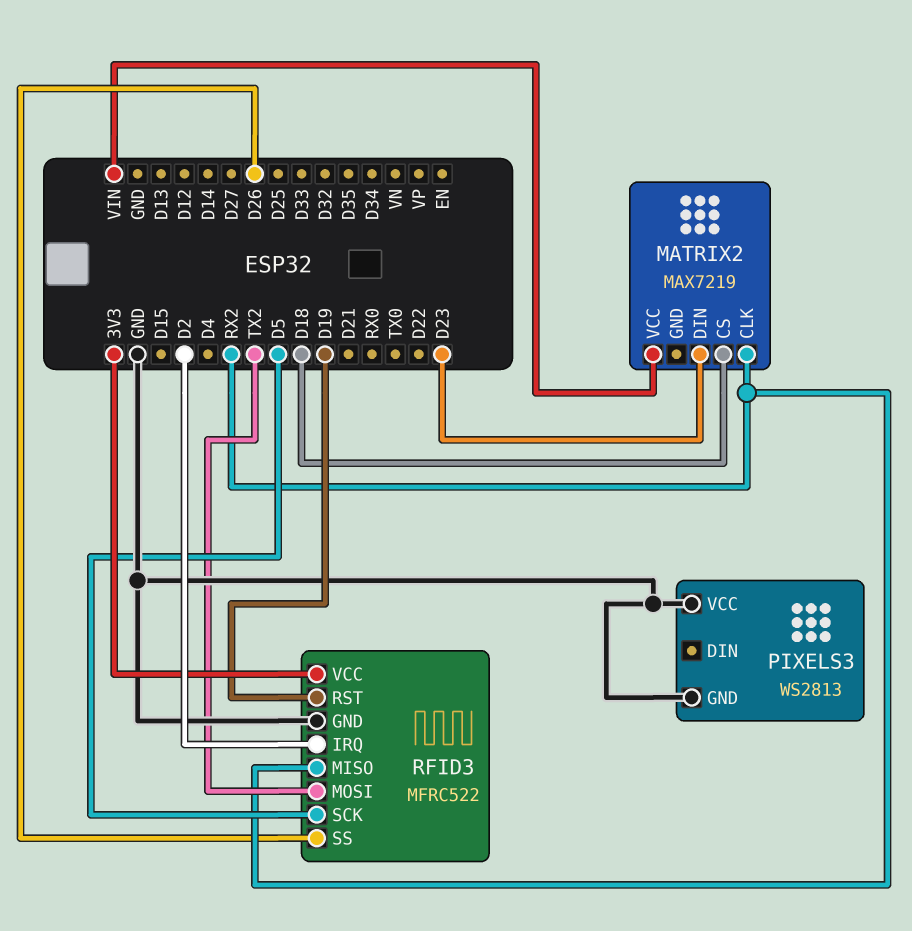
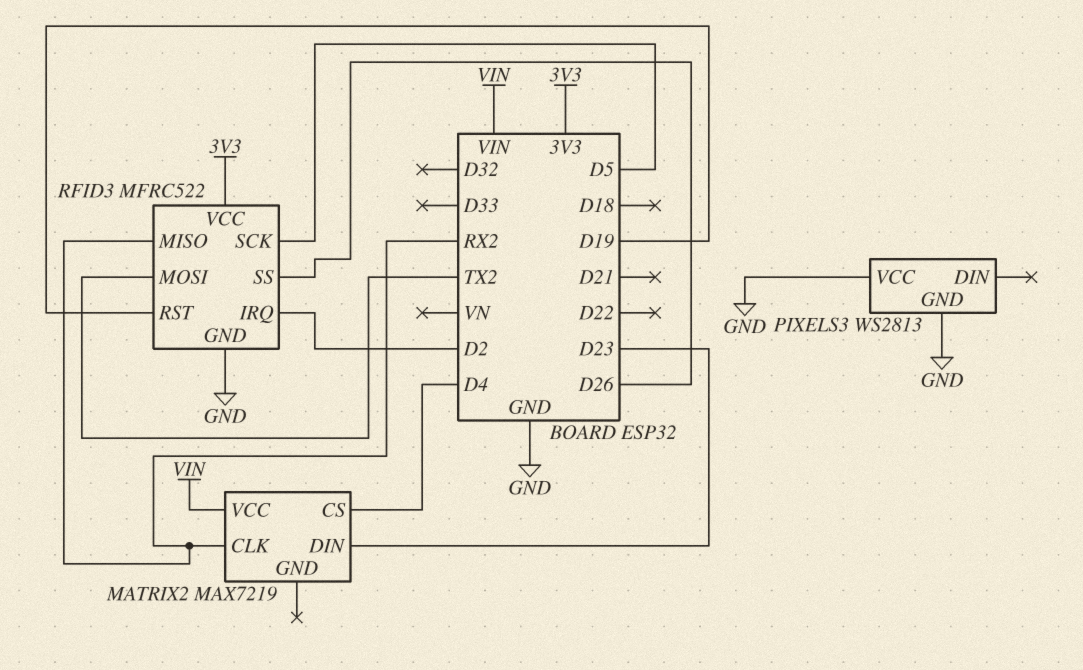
MATRIX2 pin CS: D18 -> D4

